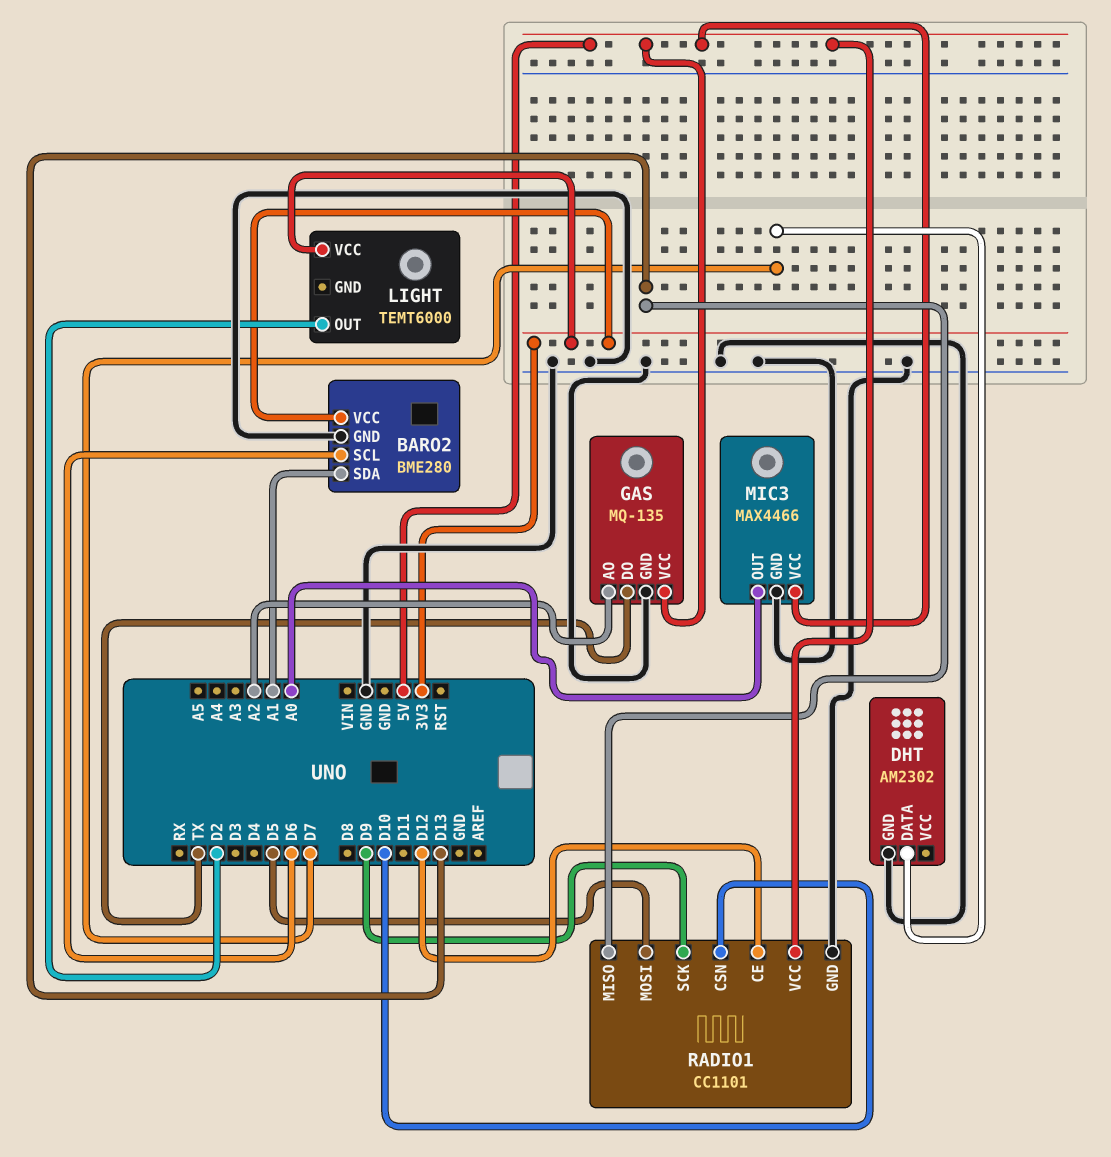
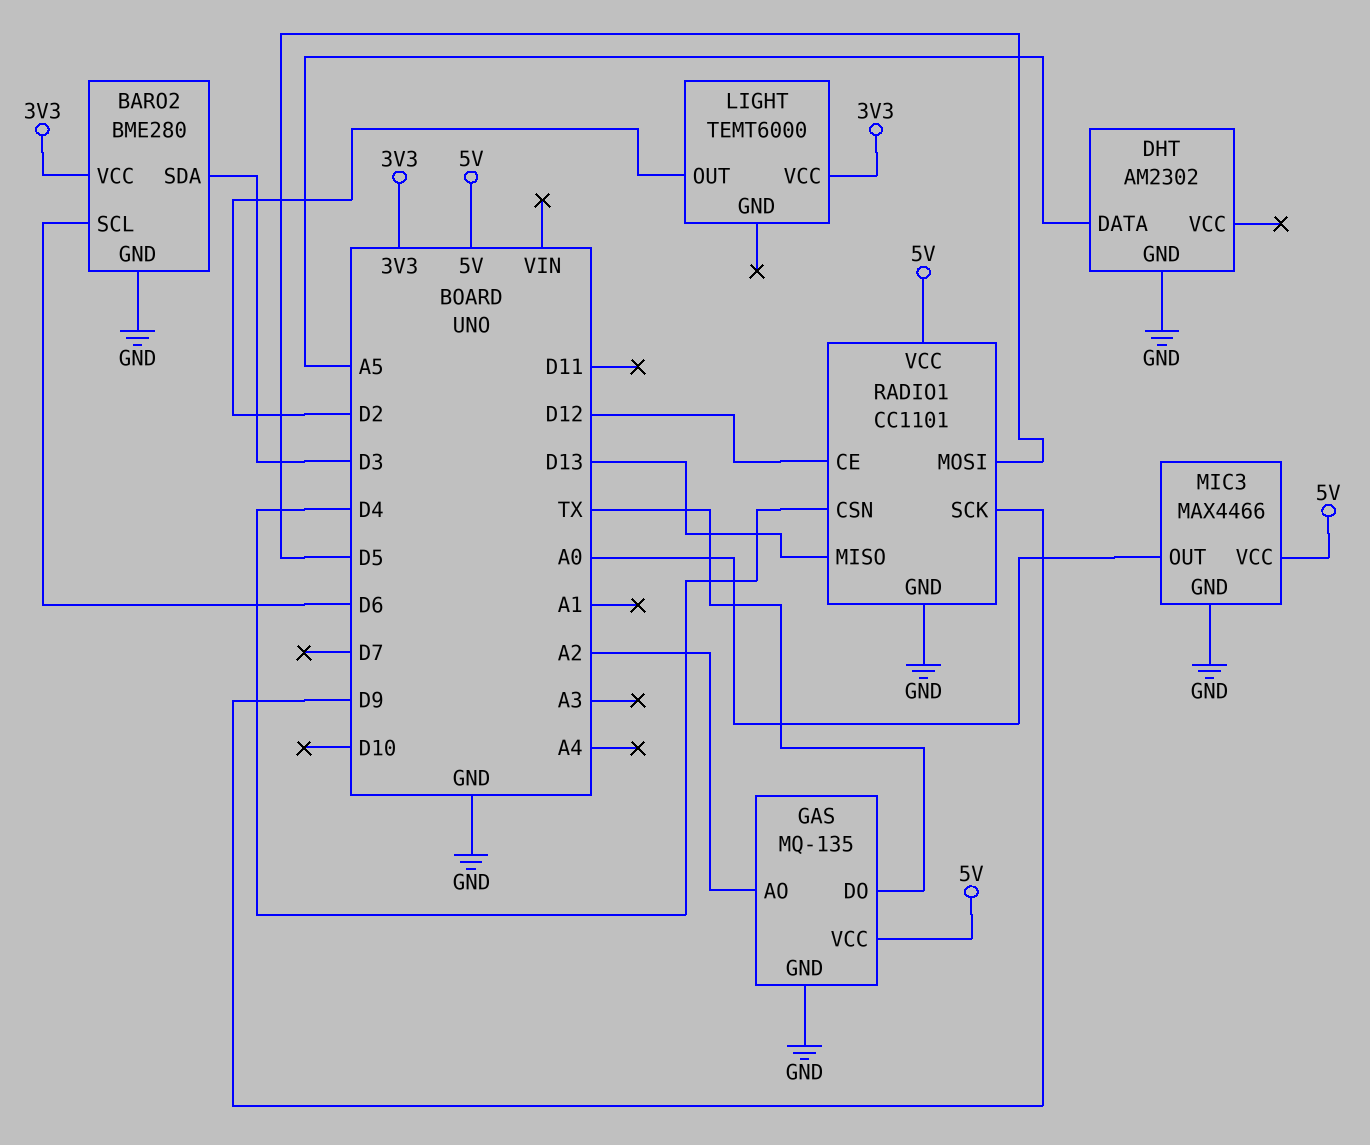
BARO2 pin SDA: A1 -> D3
DHT pin DATA: D7 -> A5
RADIO1 pin CSN: D10 -> D4

